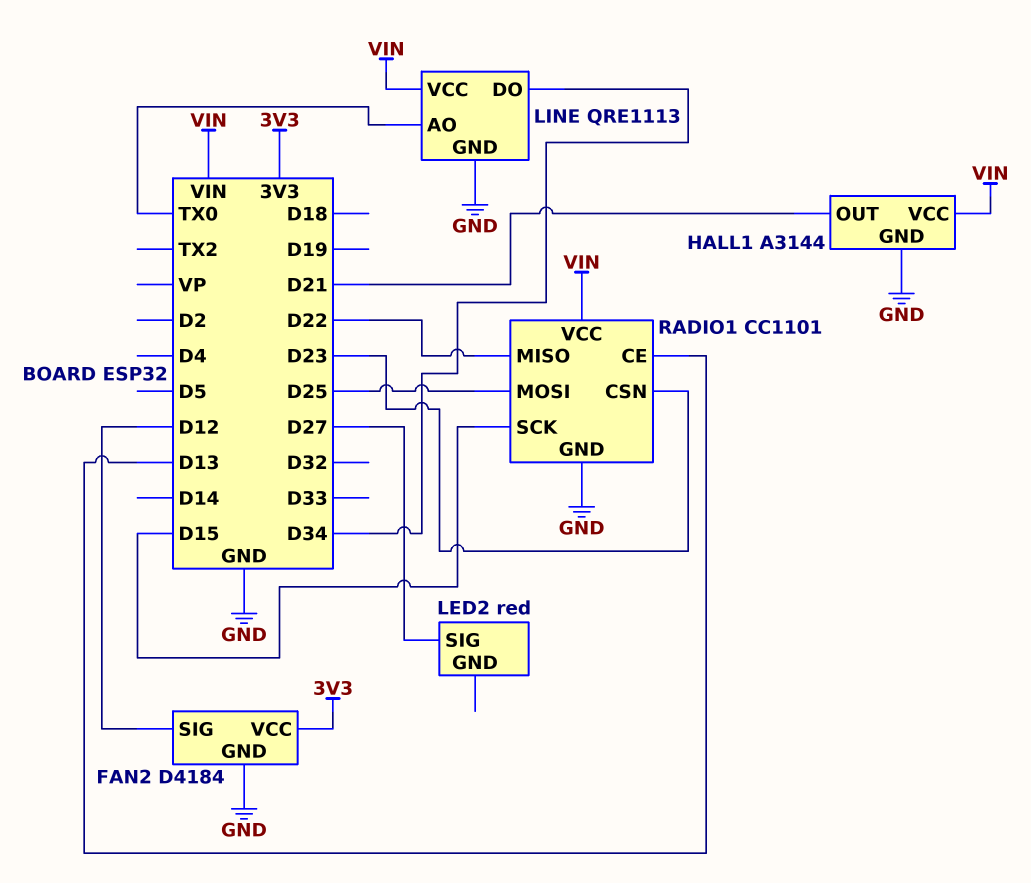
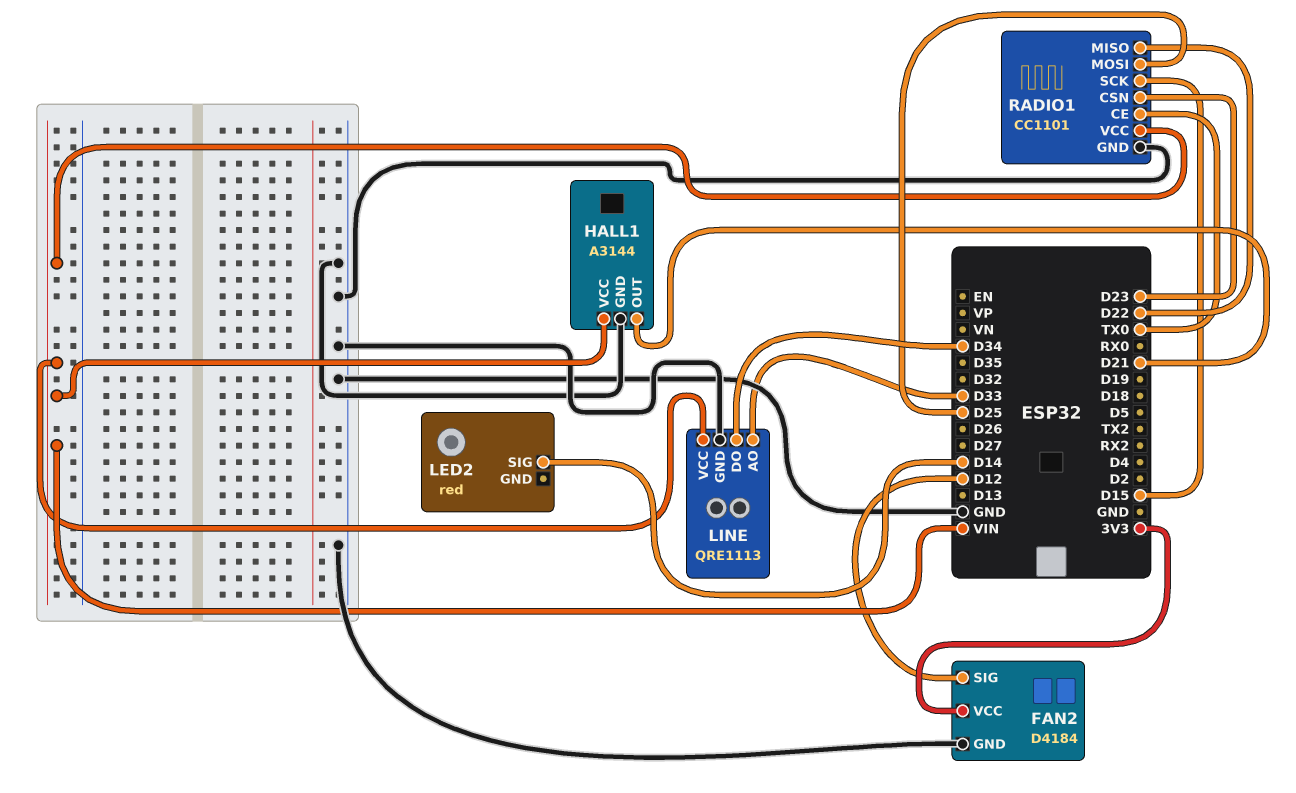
LED2 pin SIG: D27 -> D14
LINE pin AO: TX0 -> D33
RADIO1 pin CE: D13 -> TX0

